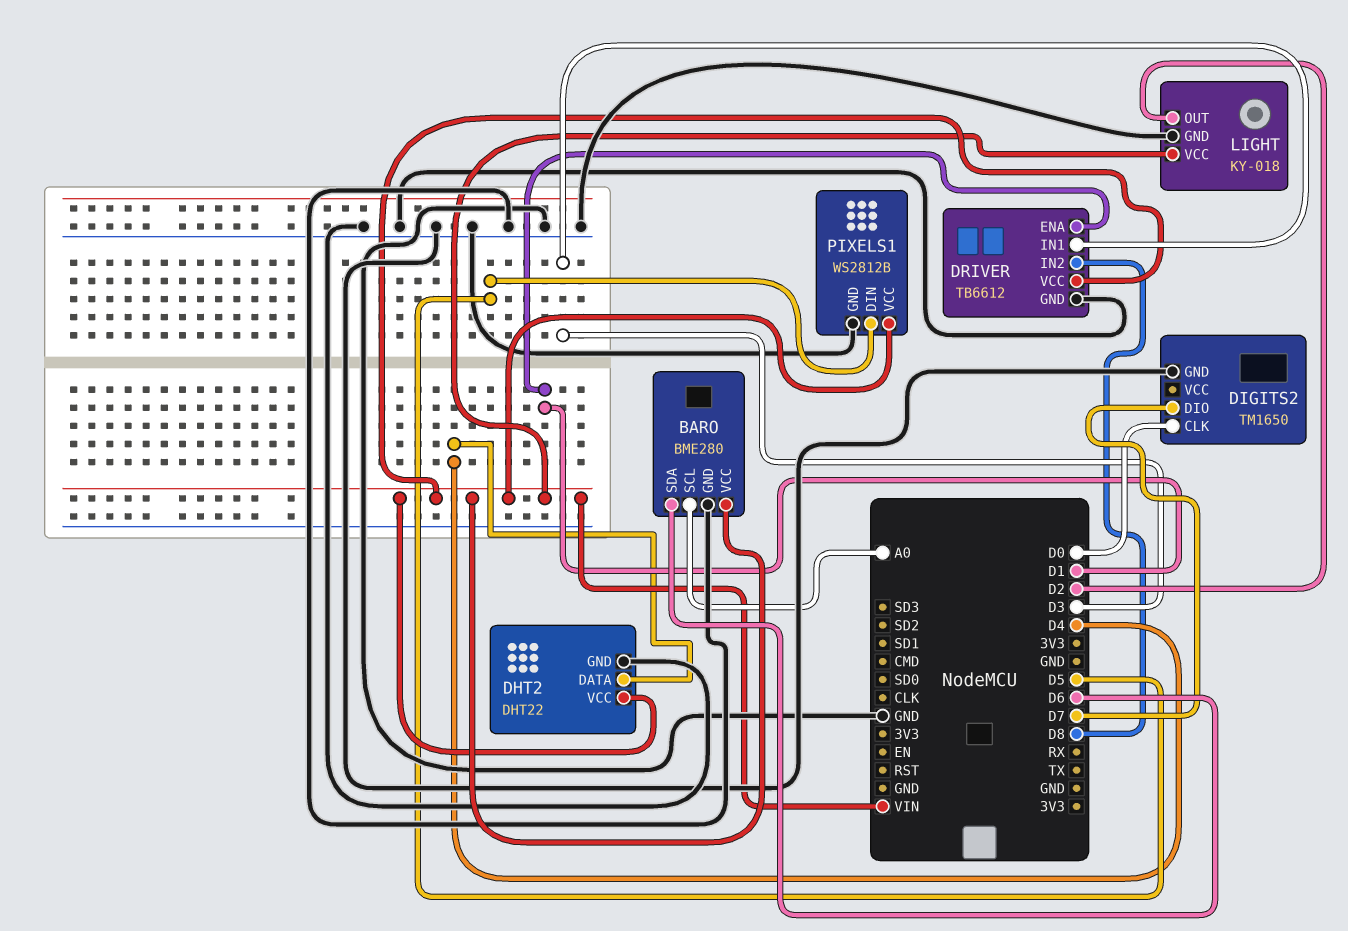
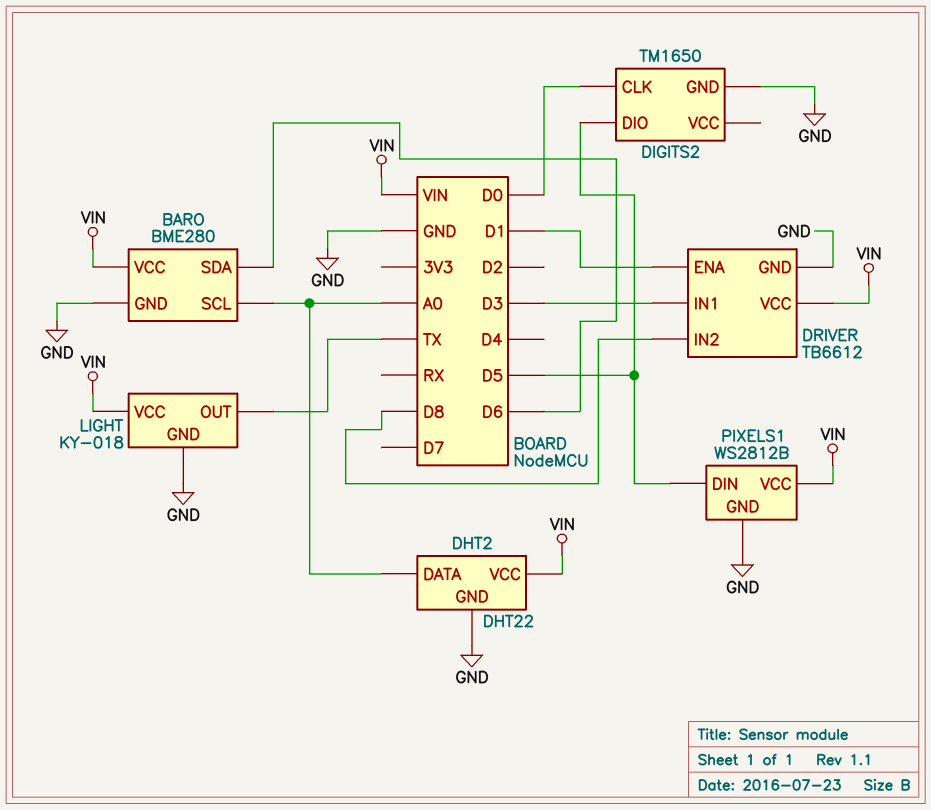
DHT2 pin DATA: D4 -> A0
DIGITS2 pin DIO: D7 -> D5
LIGHT pin OUT: D2 -> TX

